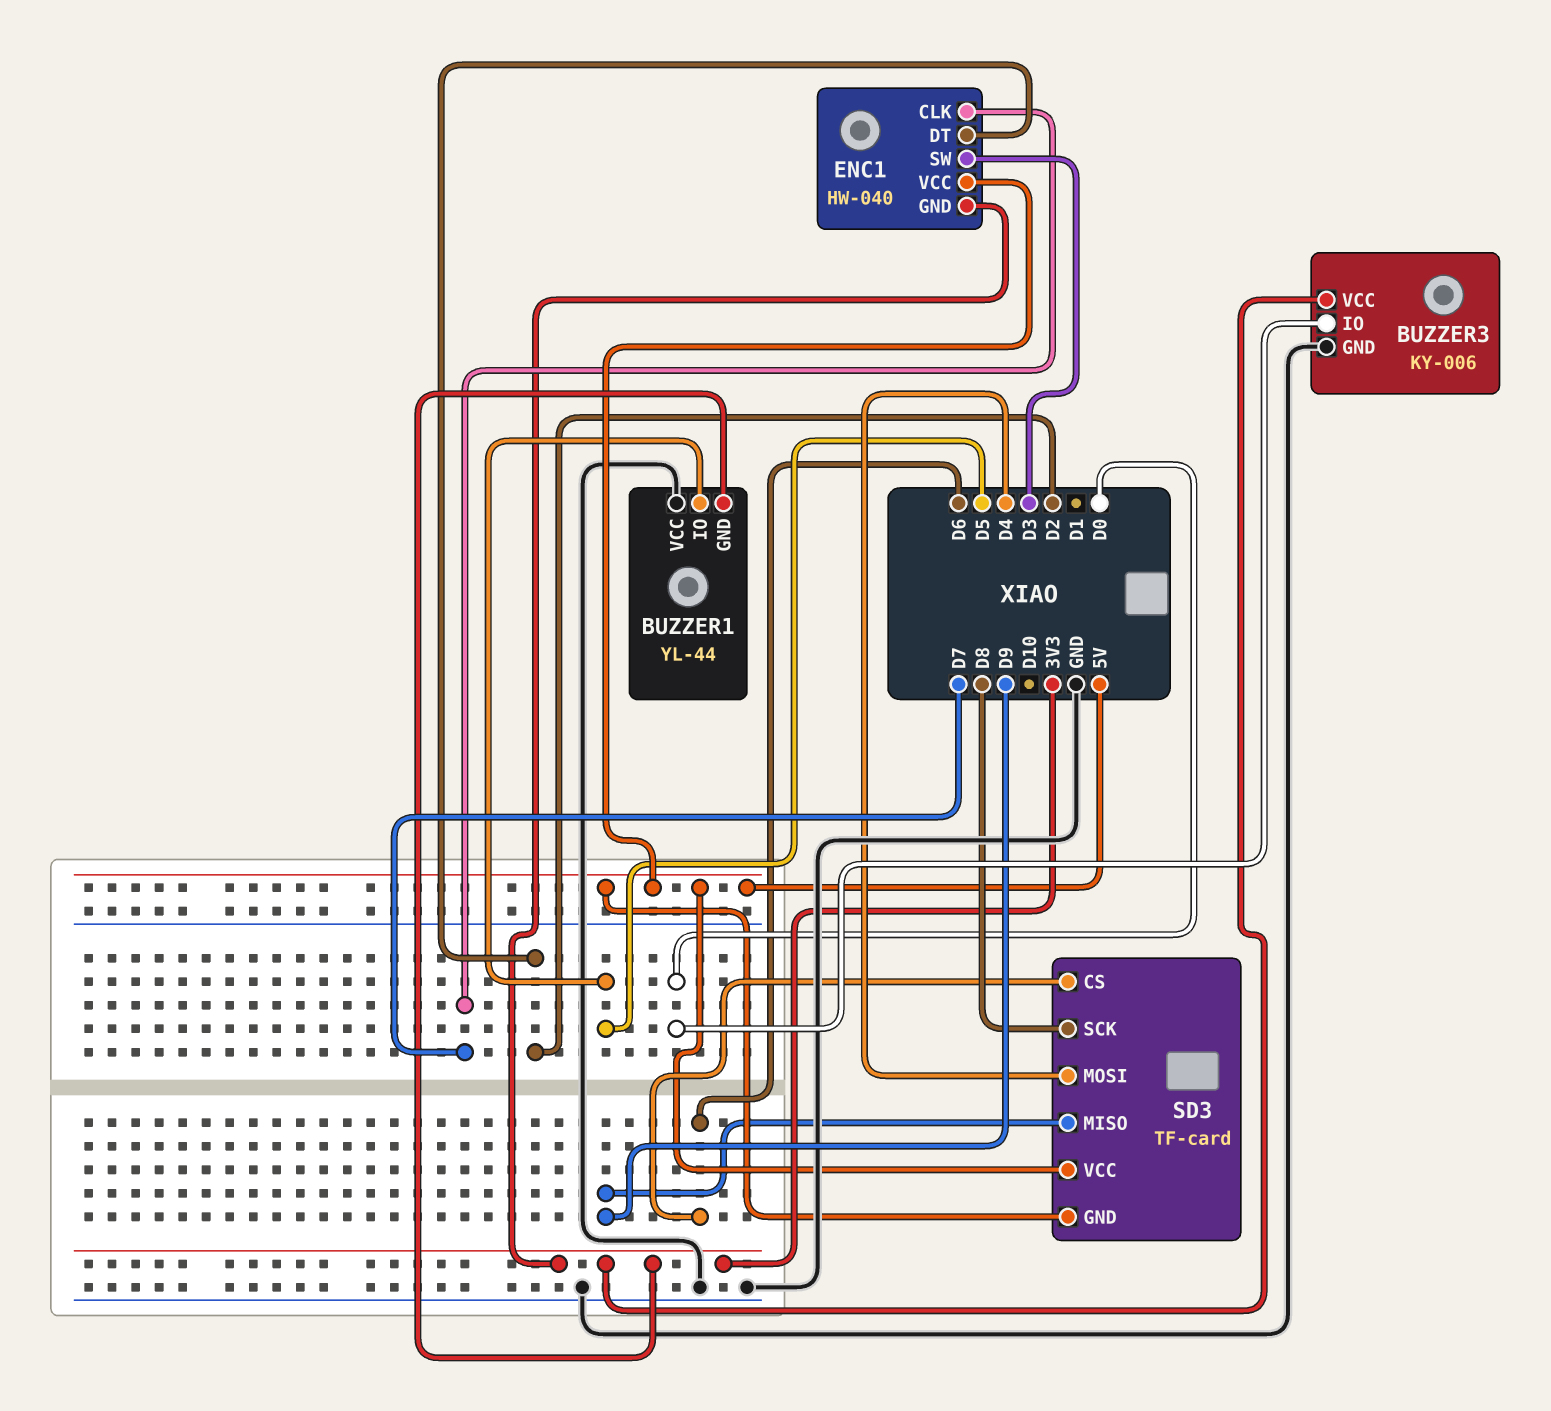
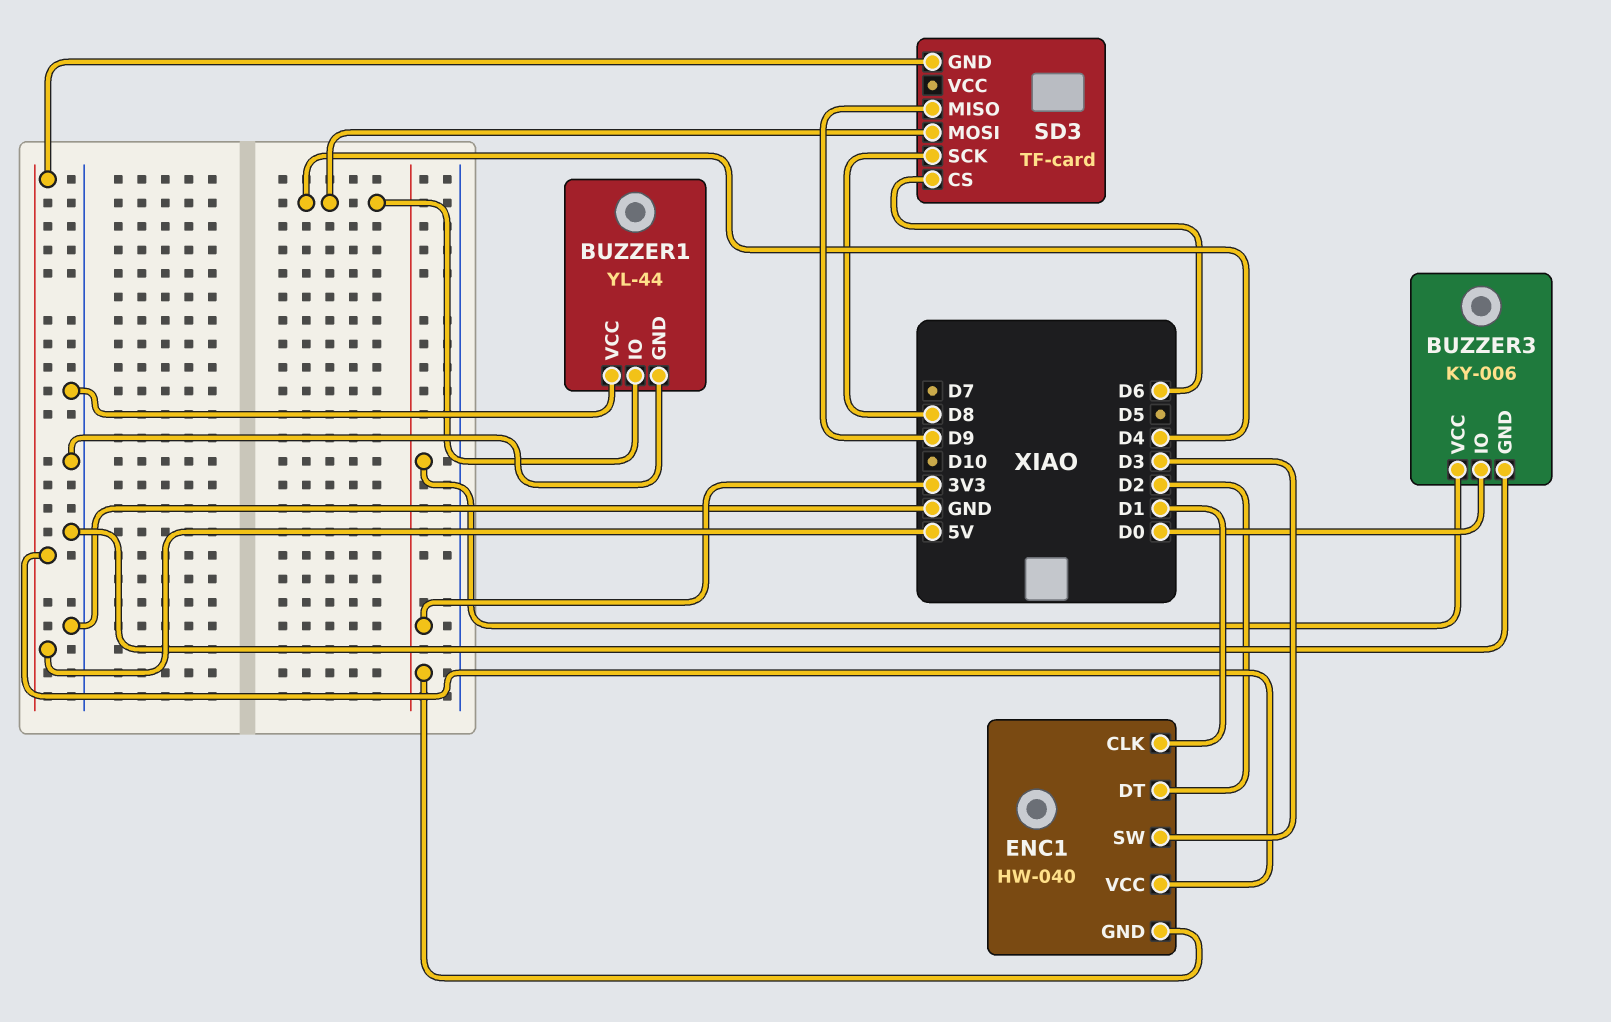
BUZZER1 pin GND: 3V3 -> GND
BUZZER1 pin IO: D5 -> D4
ENC1 pin CLK: D7 -> D1
SD3 pin VCC: 5V -> none

